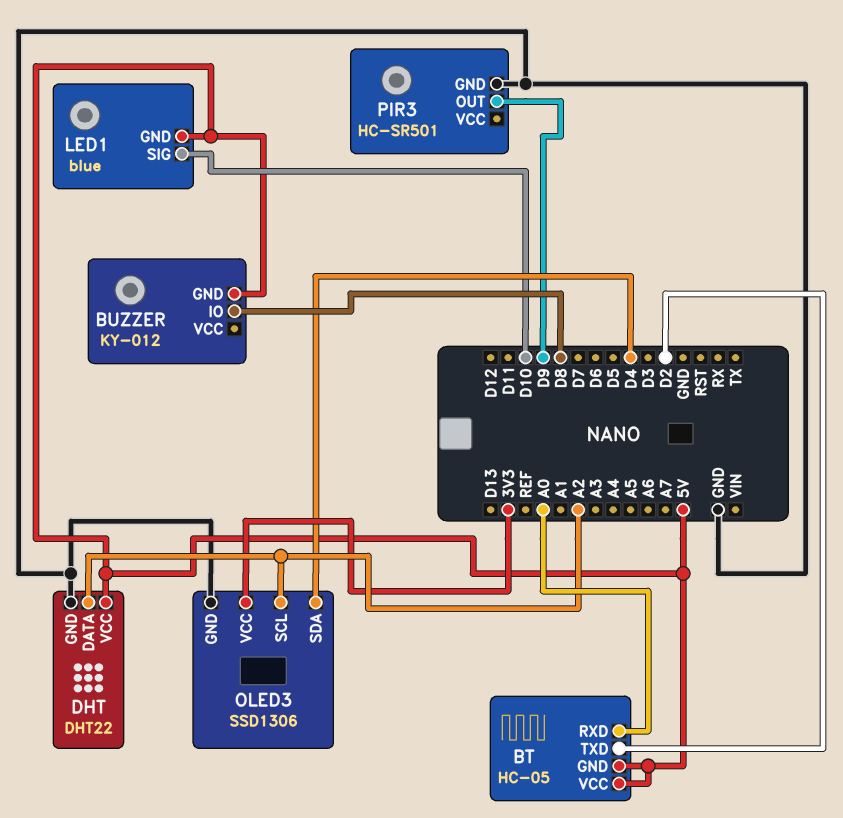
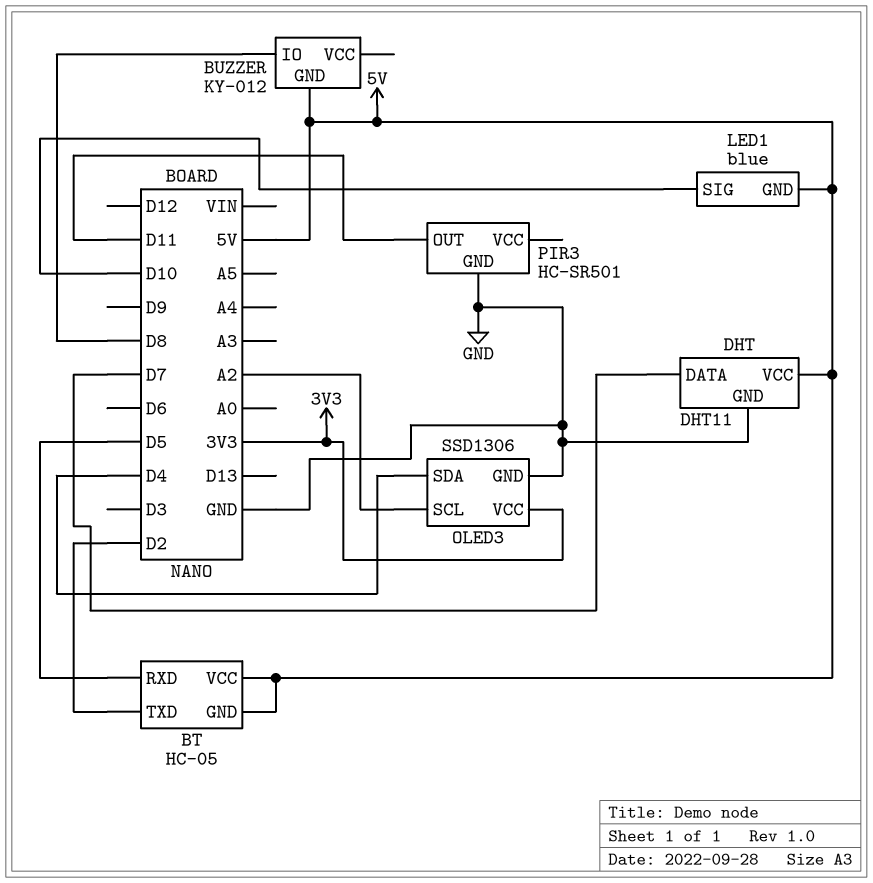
BT pin RXD: A0 -> D5
DHT: DHT22 -> DHT11
DHT pin DATA: A2 -> D7
PIR3 pin OUT: D9 -> D11

